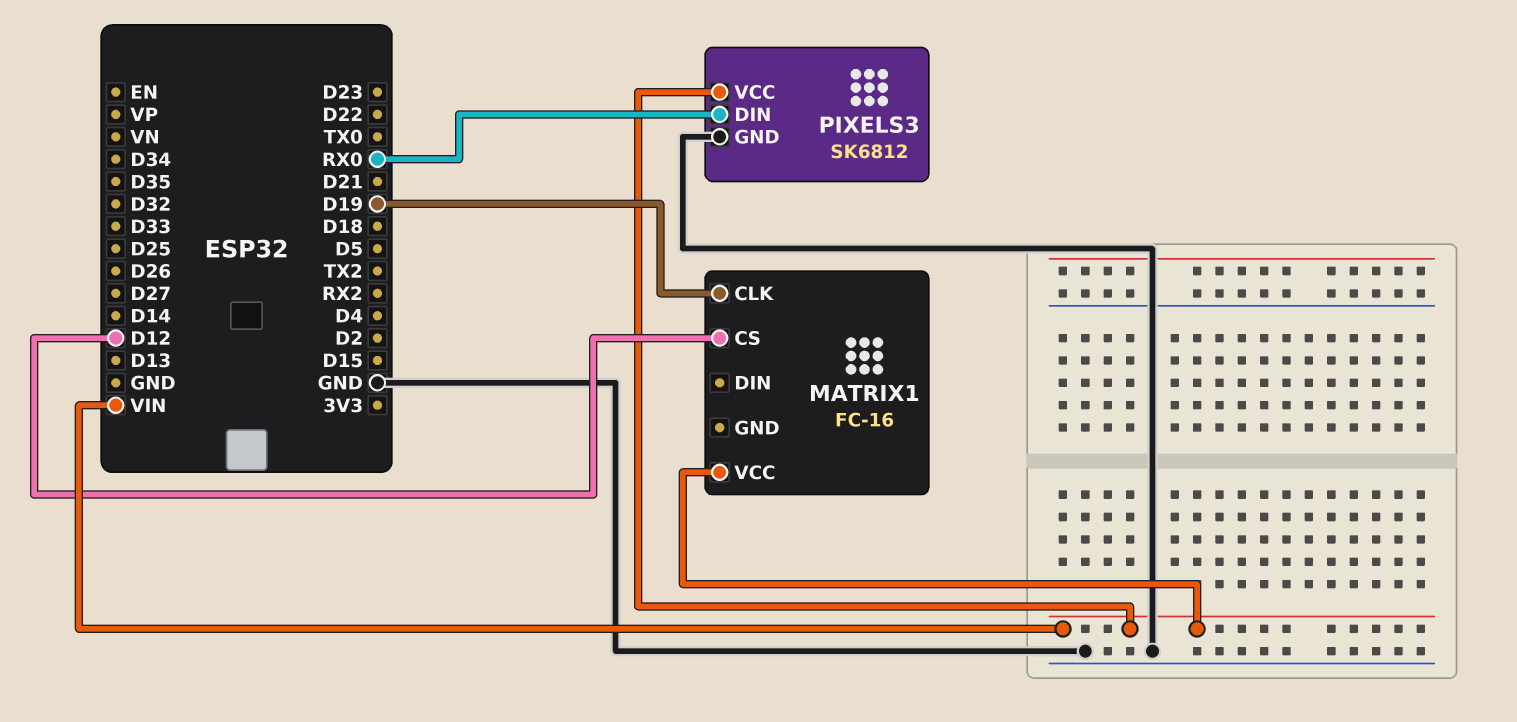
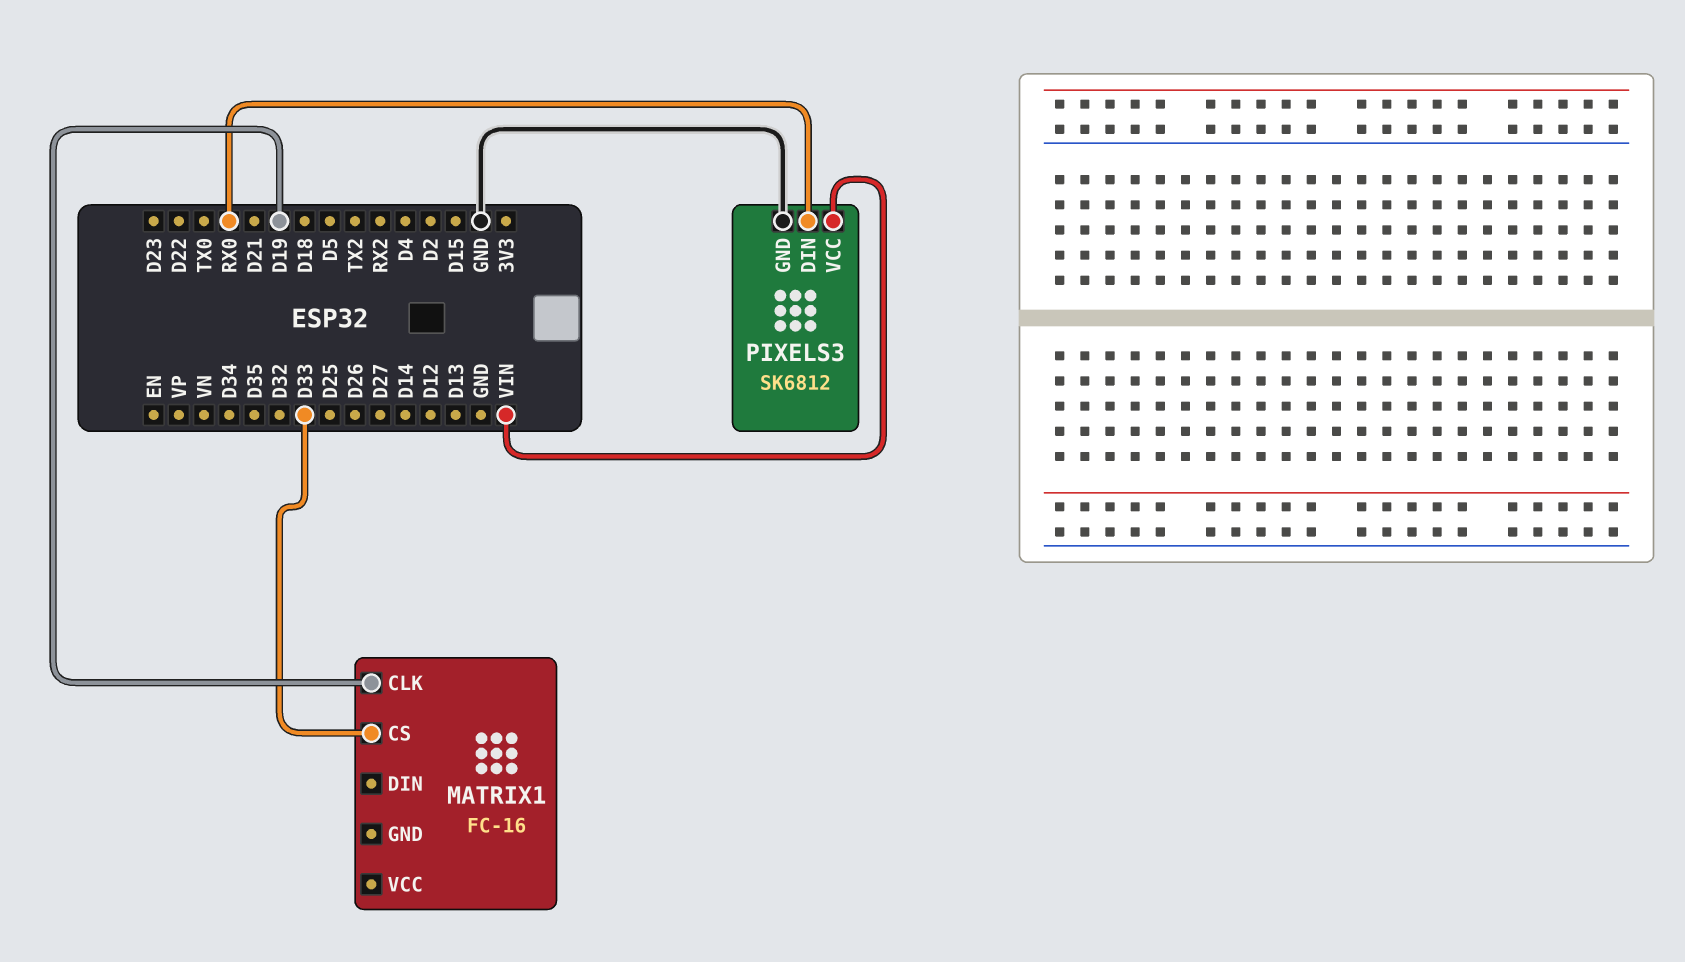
MATRIX1 pin CS: D12 -> D33
MATRIX1 pin VCC: VIN -> none

